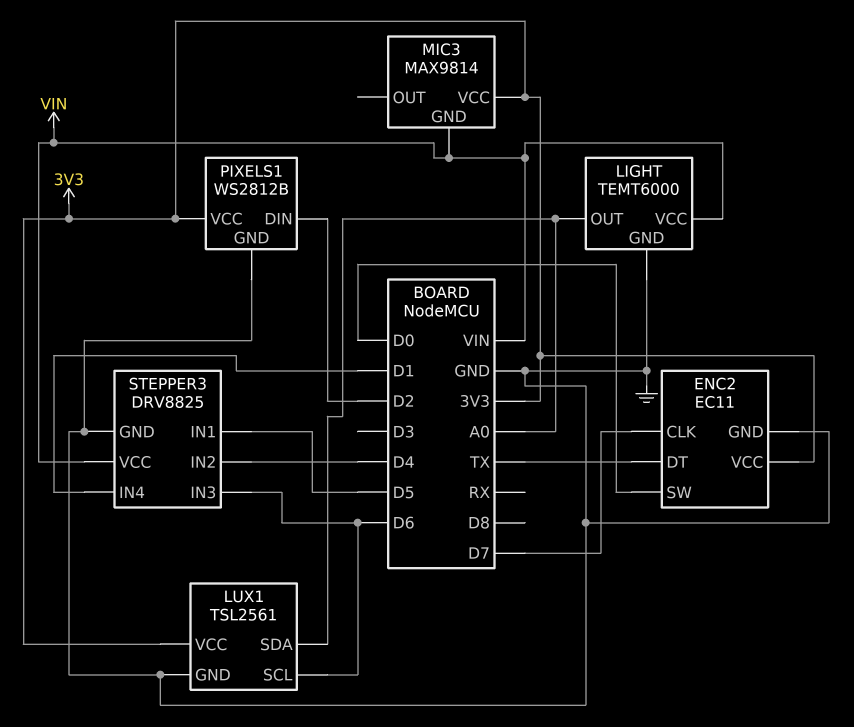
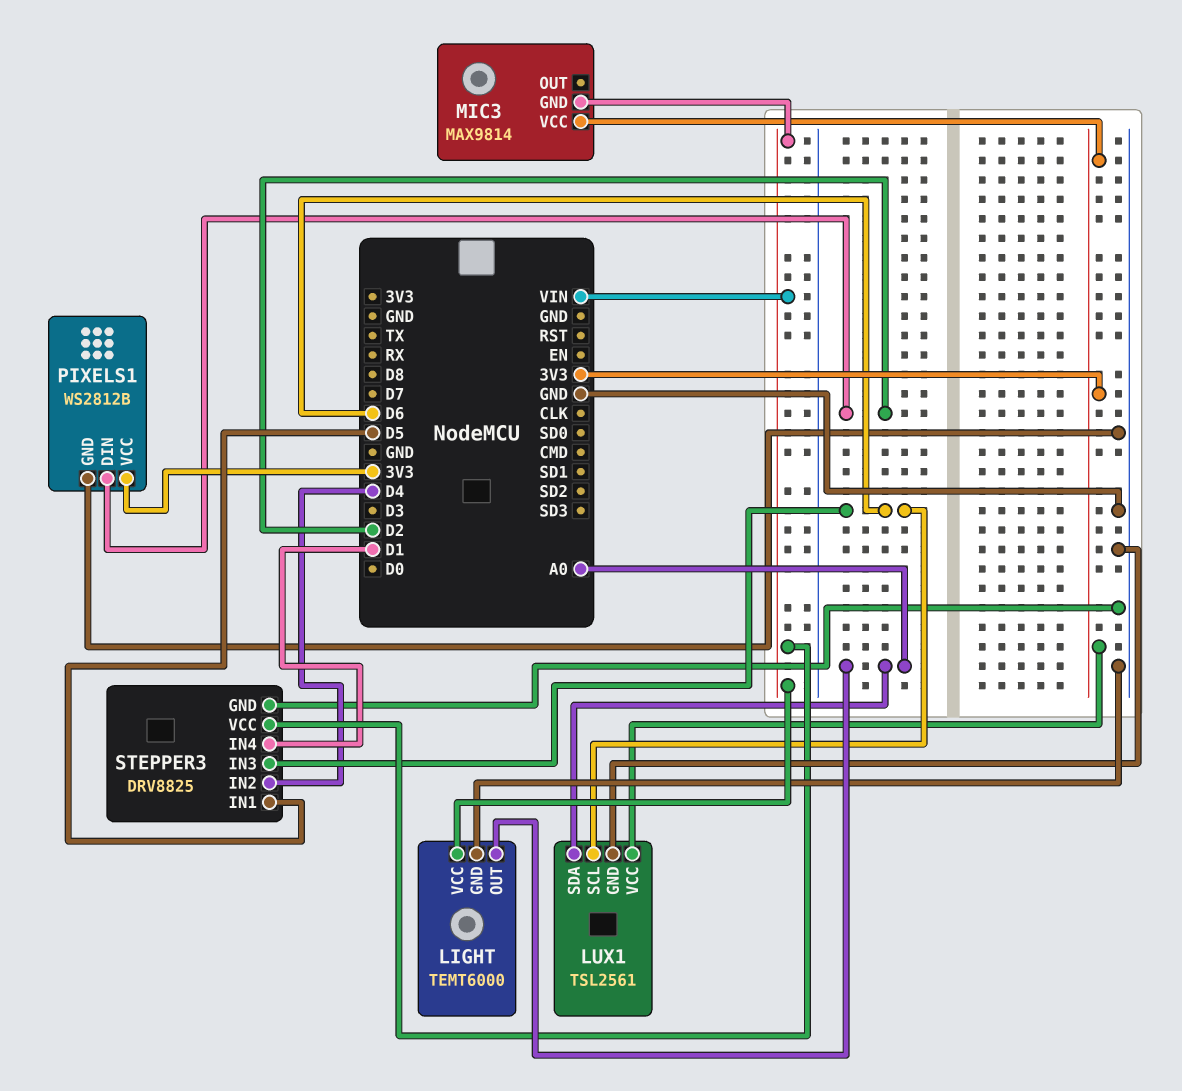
ENC2: EC11 -> none
ENC2 pin CLK: D7 -> none
ENC2 pin DT: TX -> none
ENC2 pin GND: GND -> none
ENC2 pin SW: D0 -> none
ENC2 pin VCC: 3V3 -> none

